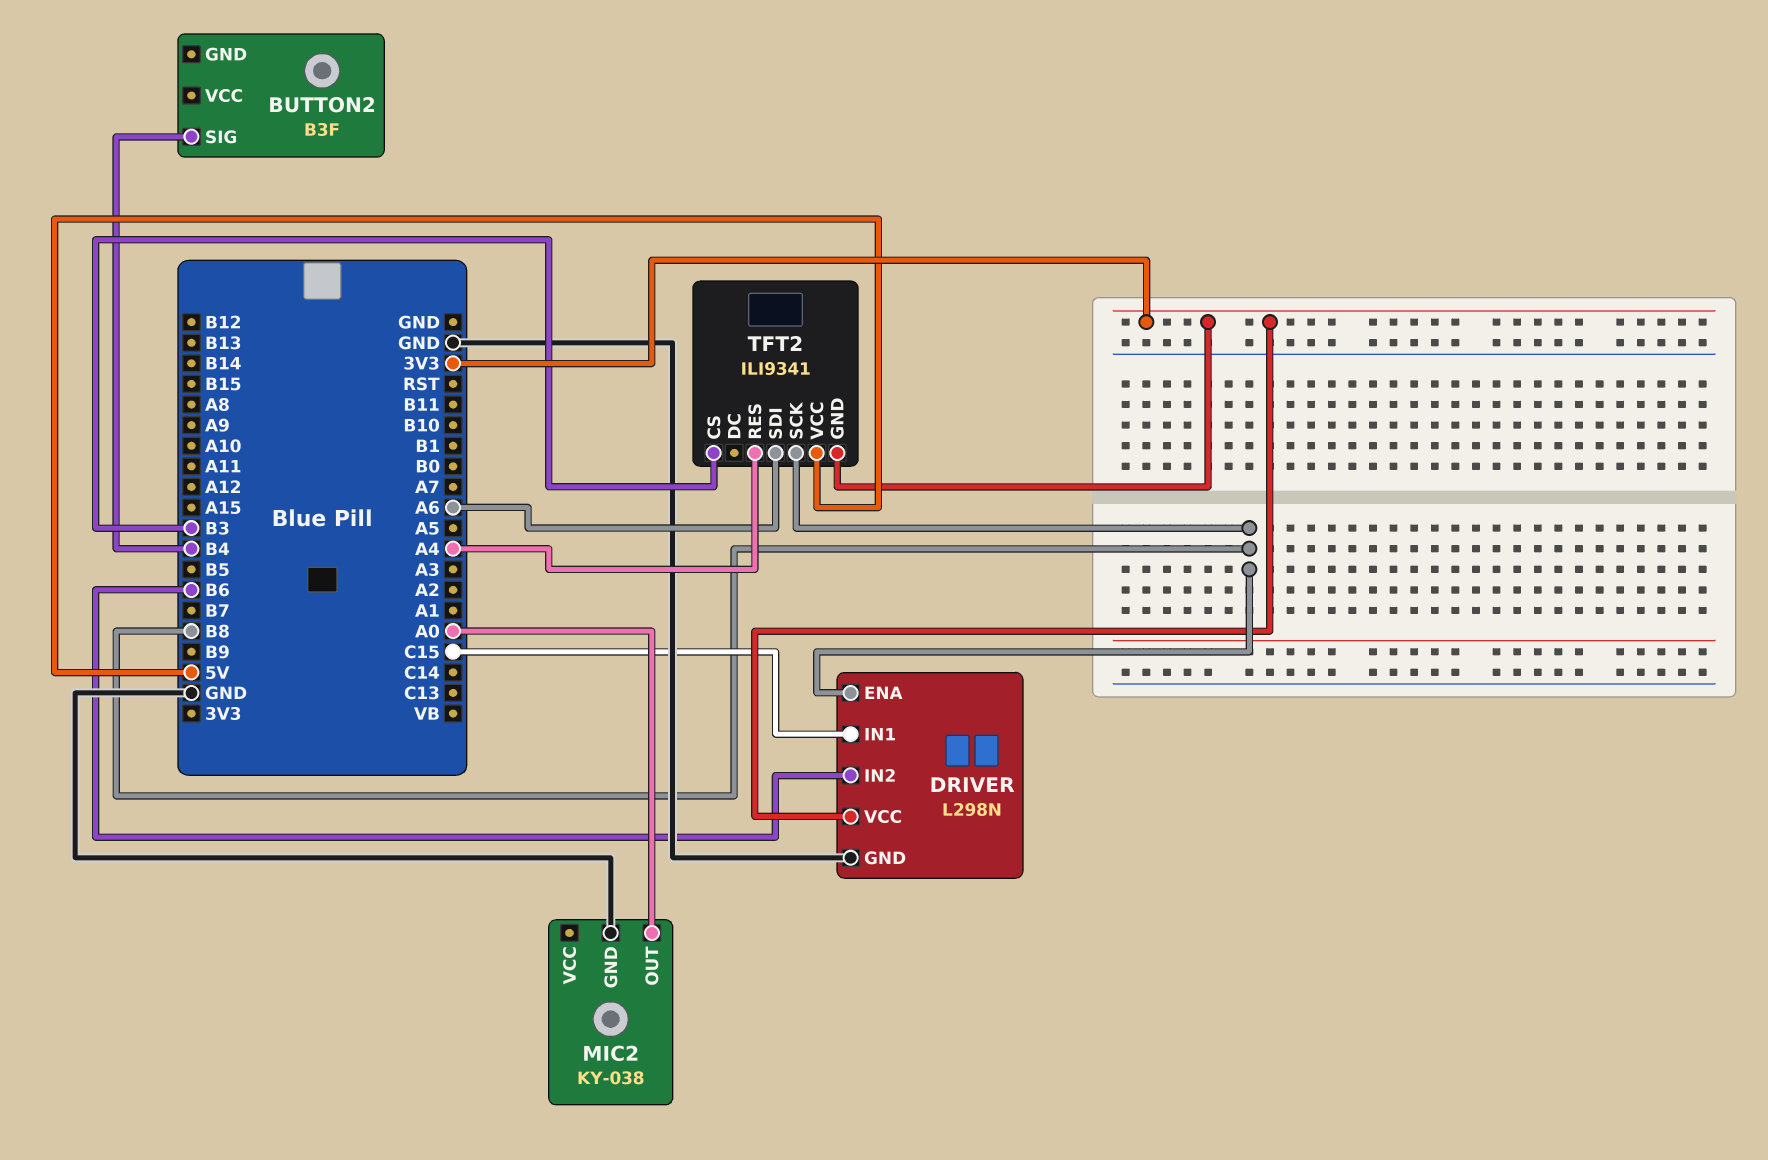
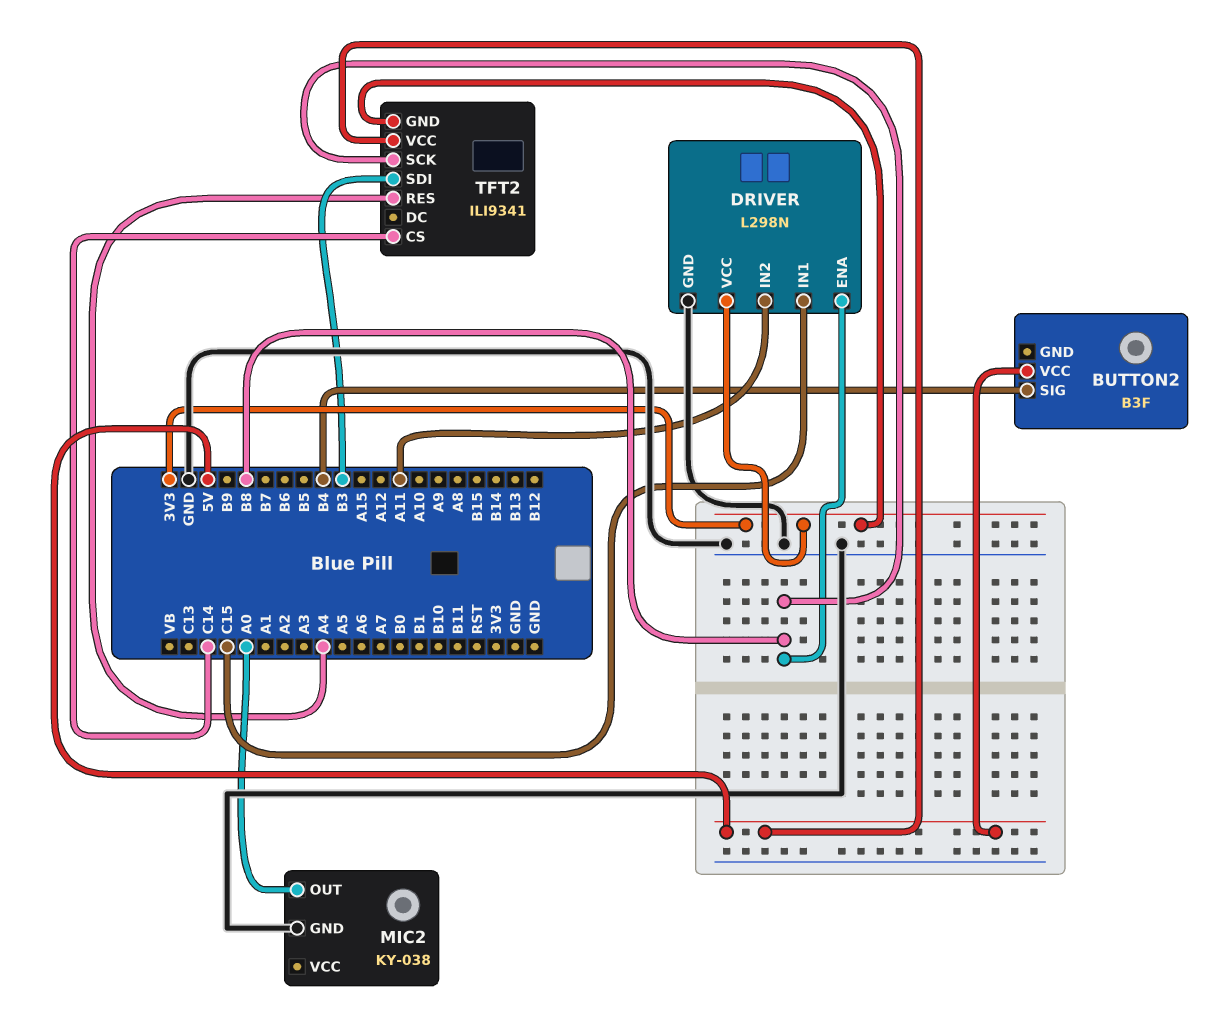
BUTTON2 pin VCC: none -> 5V
DRIVER pin IN2: B6 -> A11
TFT2 pin CS: B3 -> C14
TFT2 pin SDI: A6 -> B3

